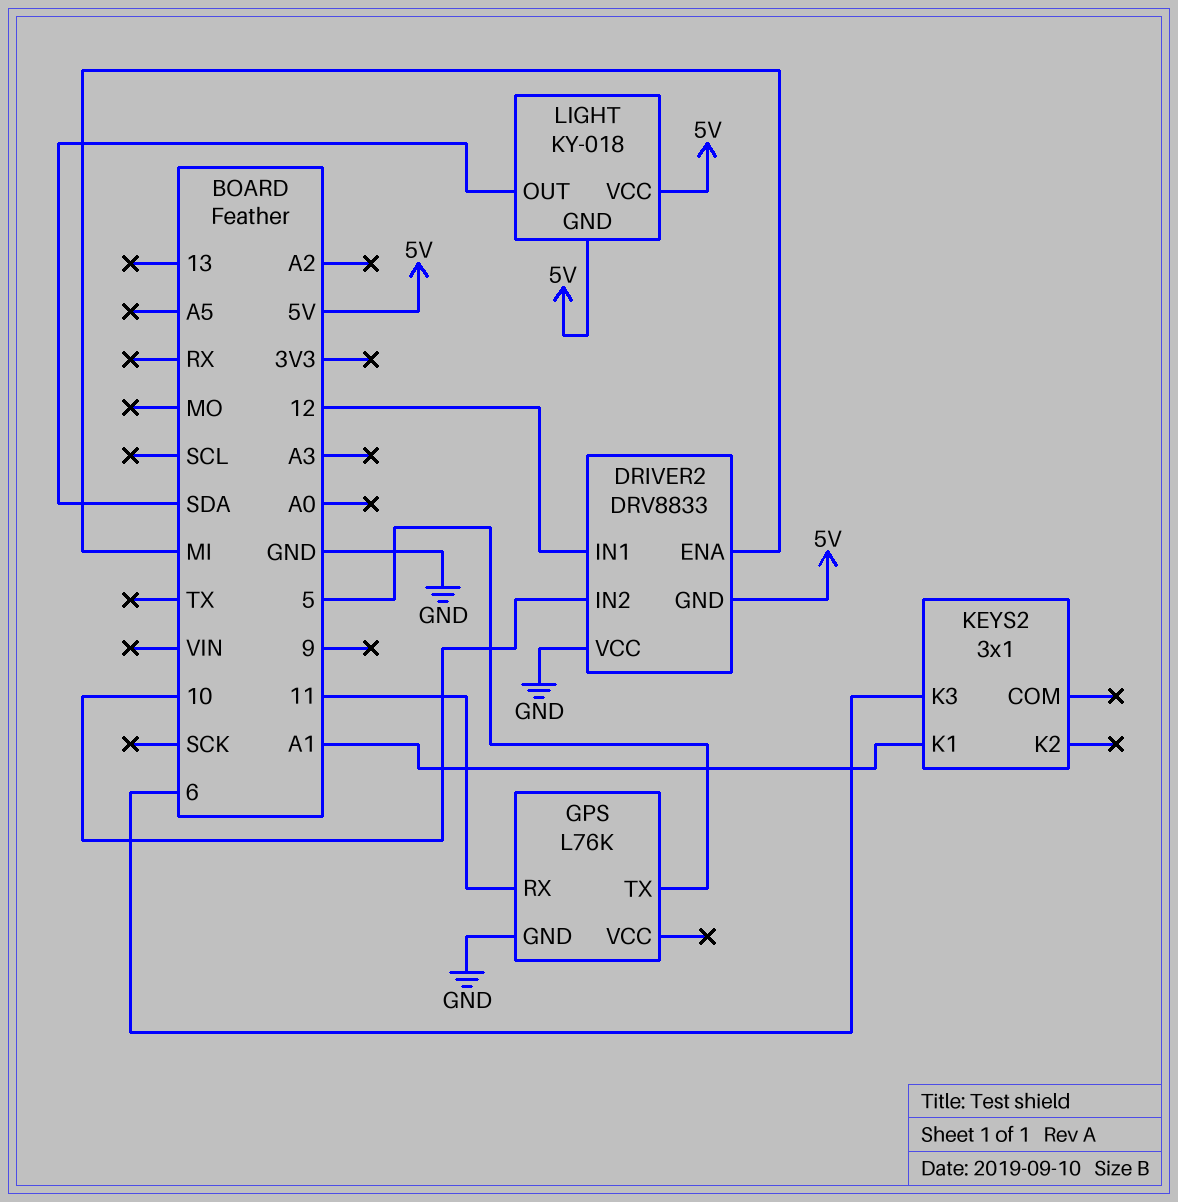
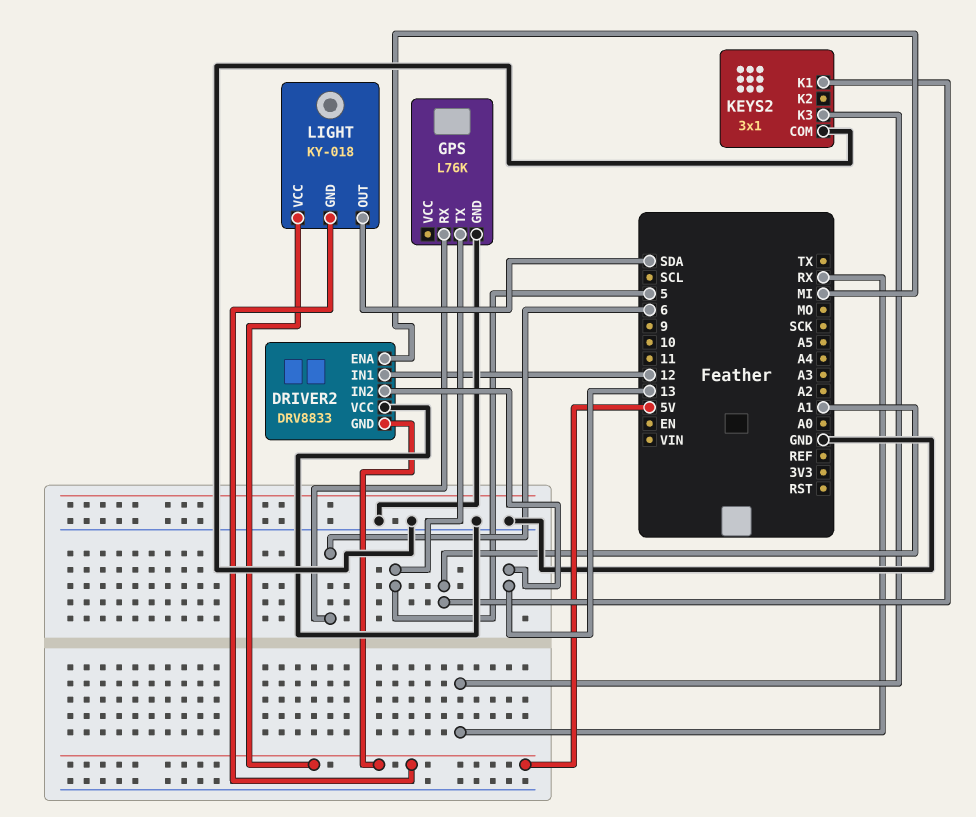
DRIVER2 pin IN2: 10 -> 13
GPS pin RX: 11 -> 6
KEYS2 pin COM: none -> GND
KEYS2 pin K3: 6 -> RX

